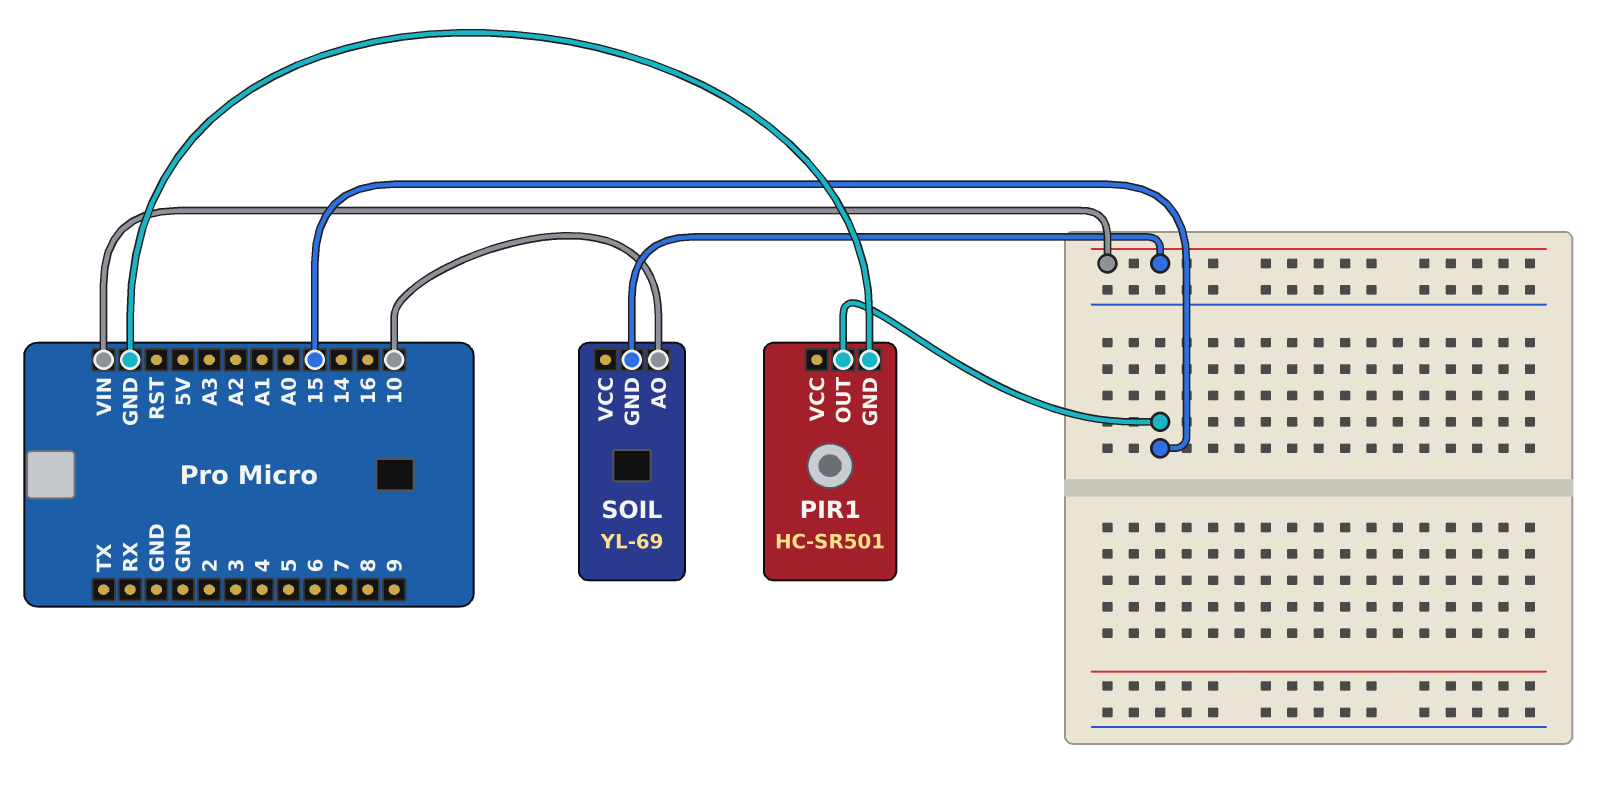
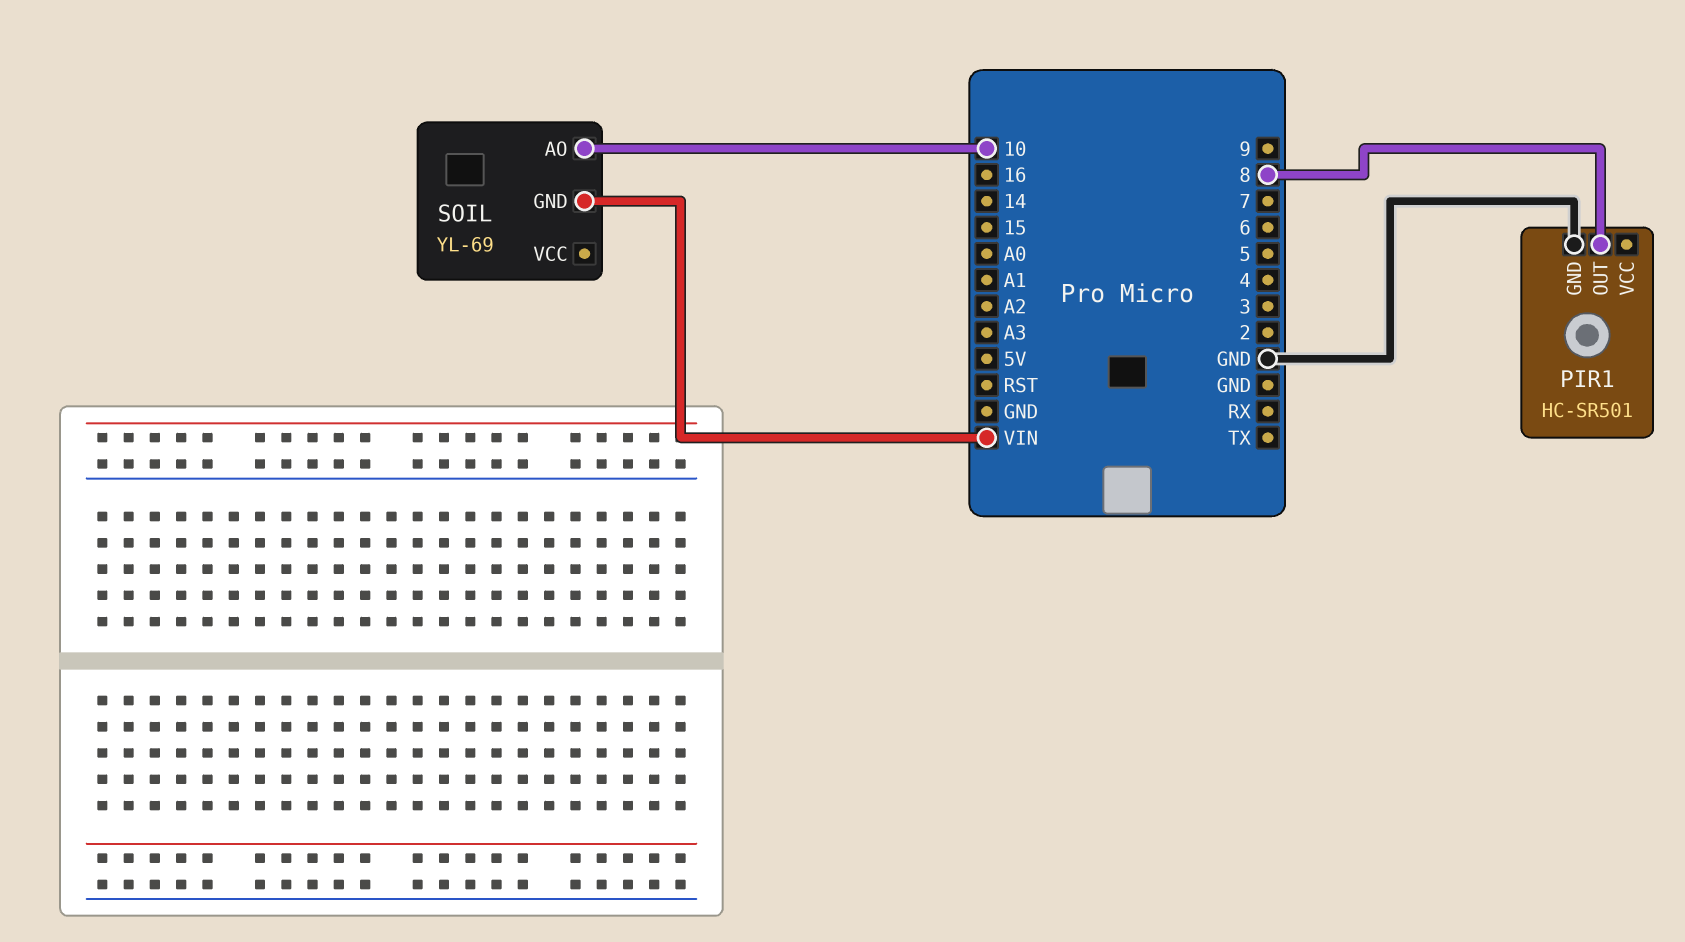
PIR1 pin OUT: 15 -> 8

